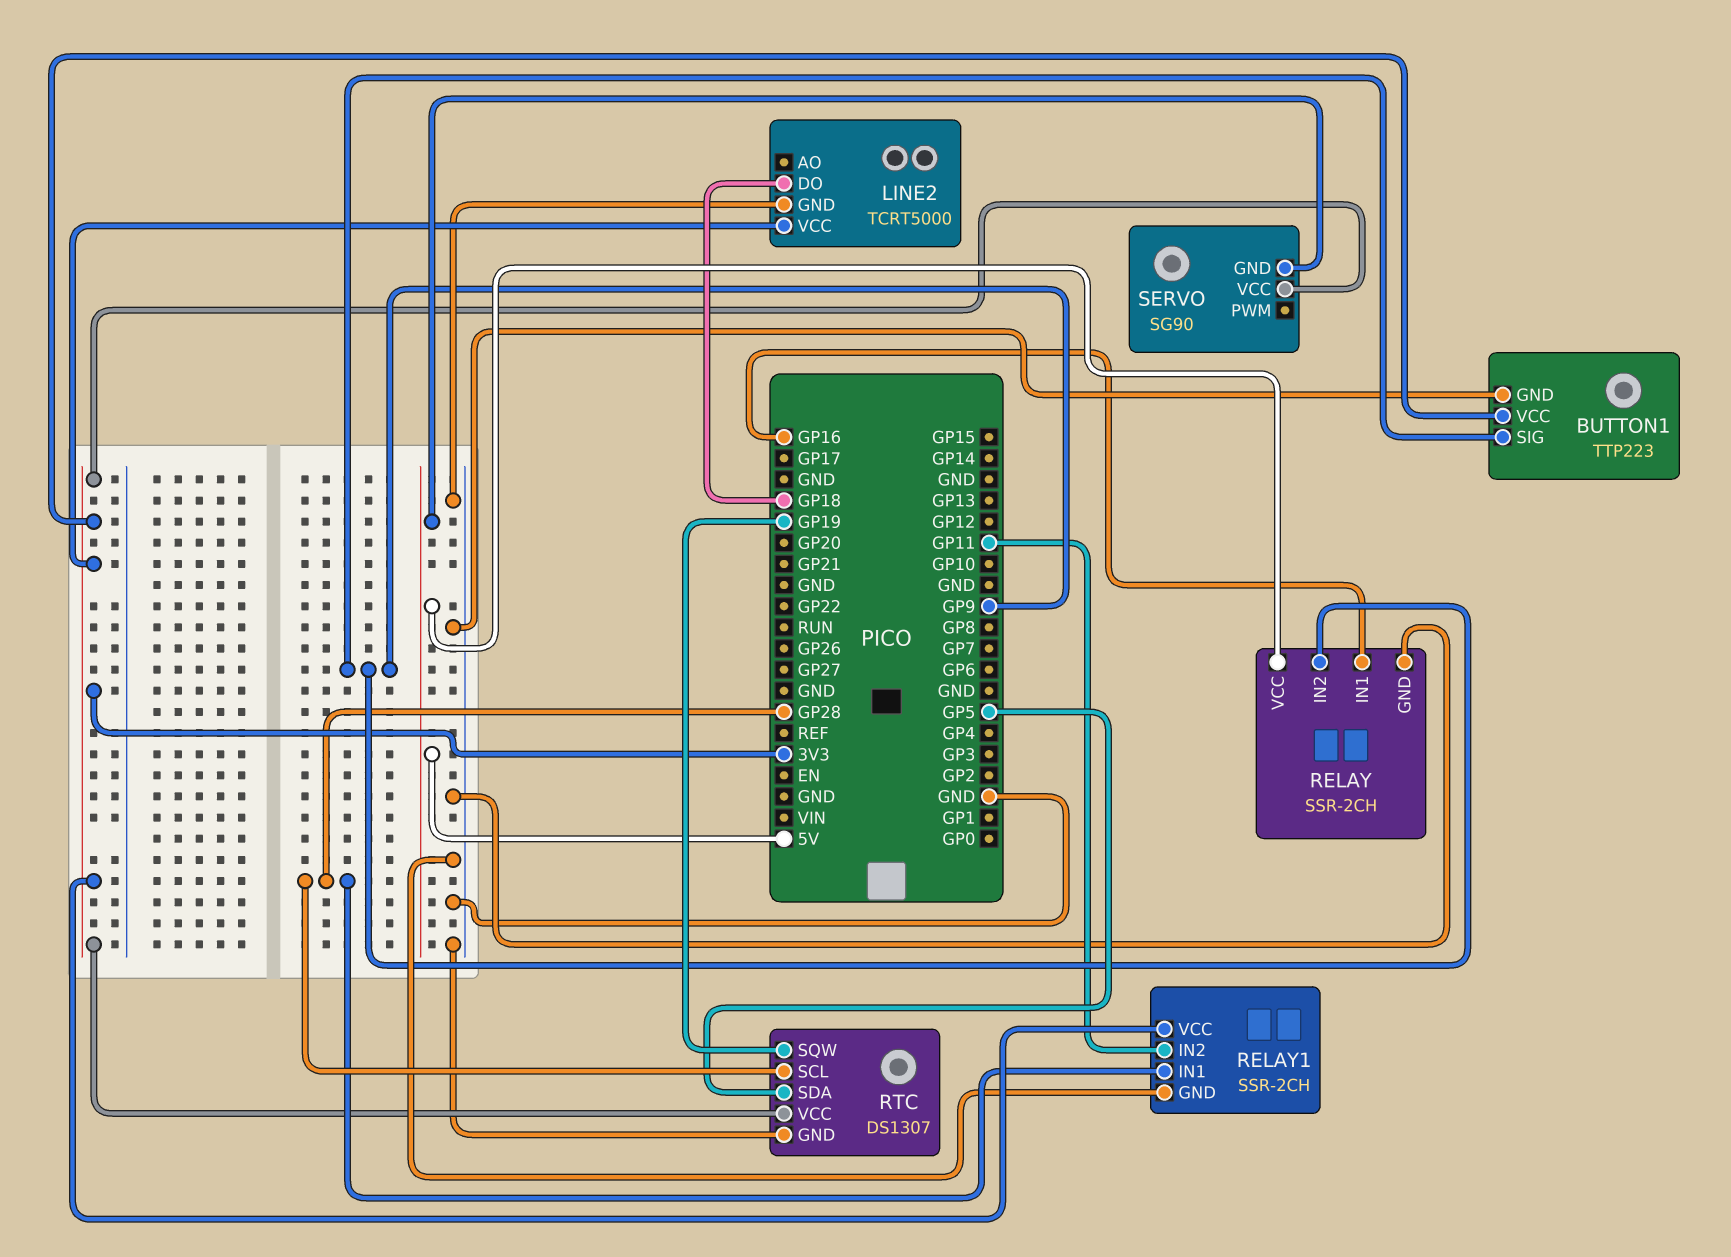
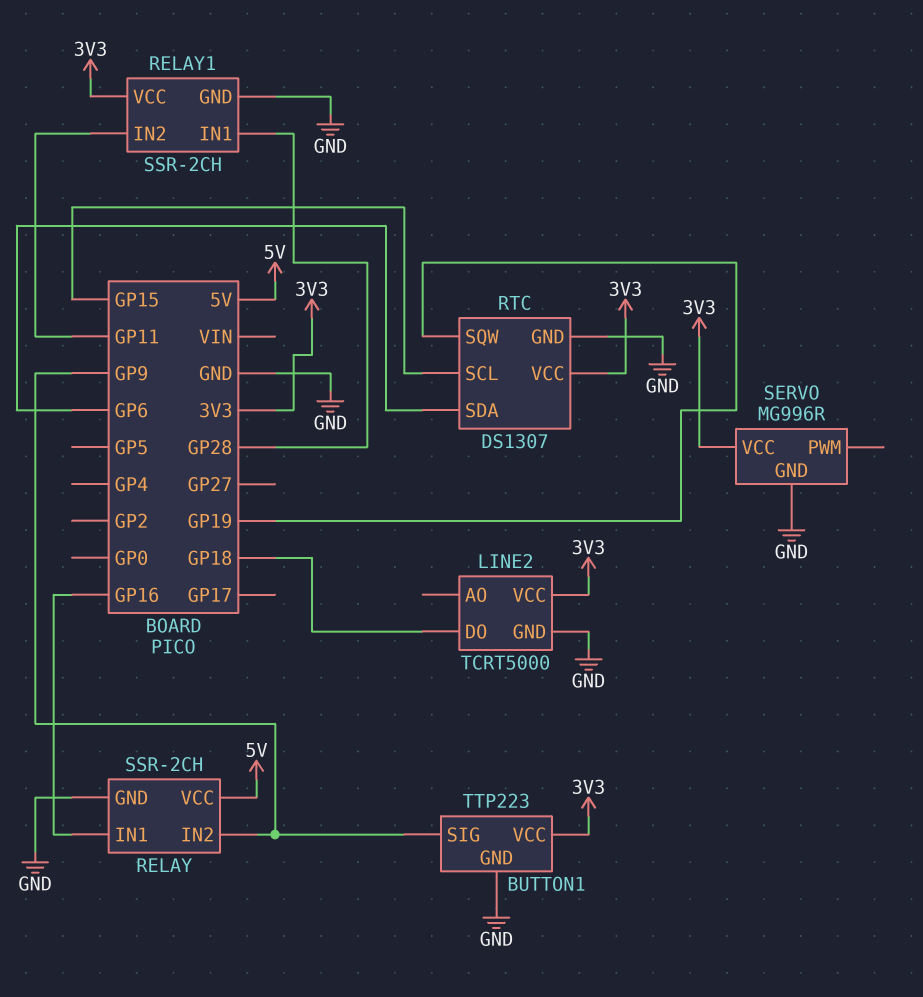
RTC pin SCL: GP28 -> GP15
RTC pin SDA: GP5 -> GP6
SERVO: SG90 -> MG996R
SERVO pin GND: 5V -> GND

